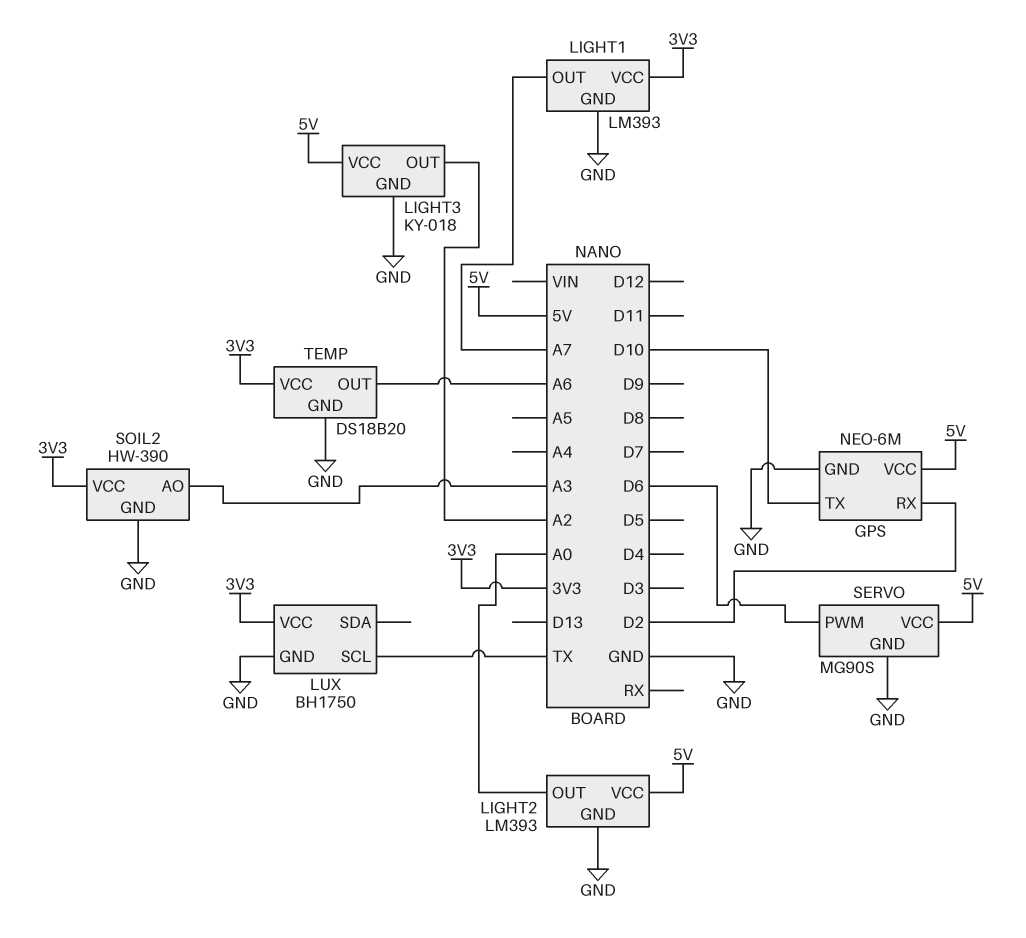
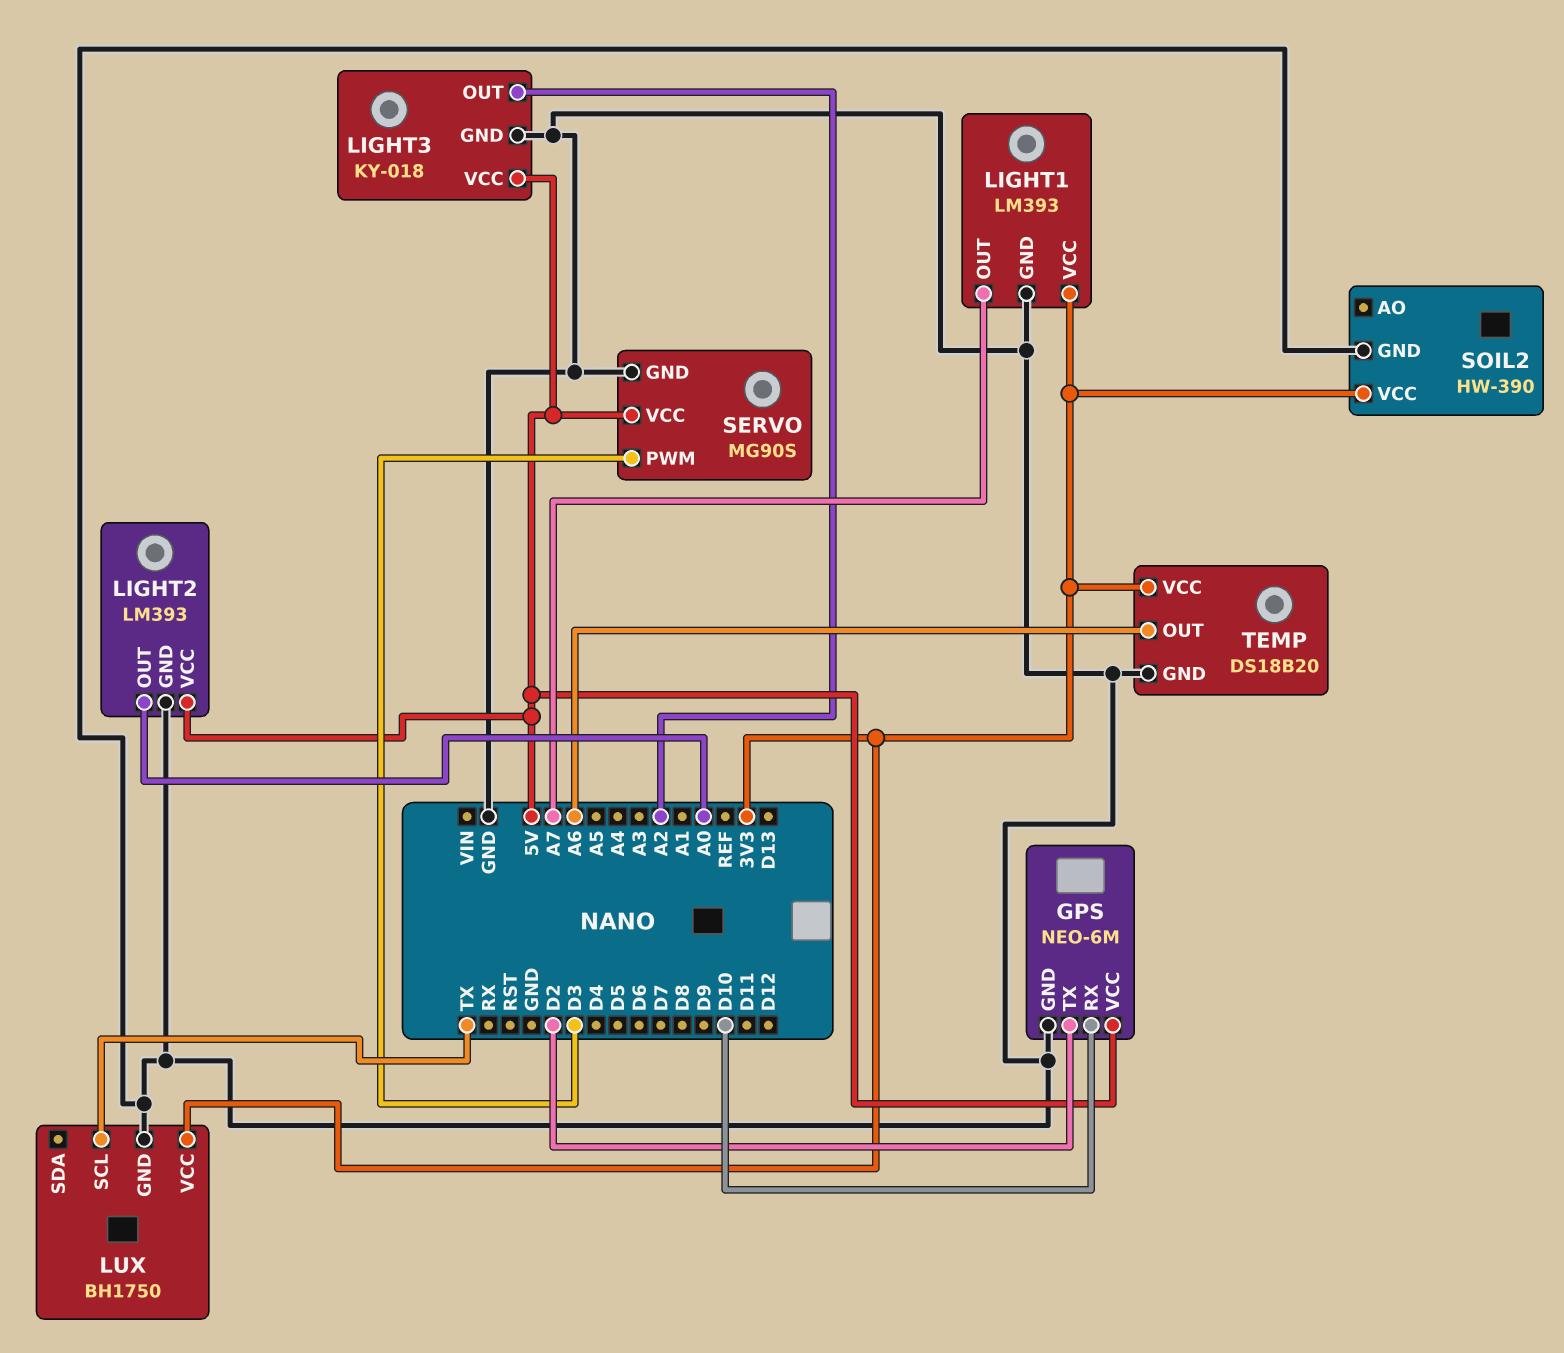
GPS pin RX: D2 -> D10
GPS pin TX: D10 -> D2
SERVO pin PWM: D6 -> D3
SOIL2 pin AO: A3 -> none

